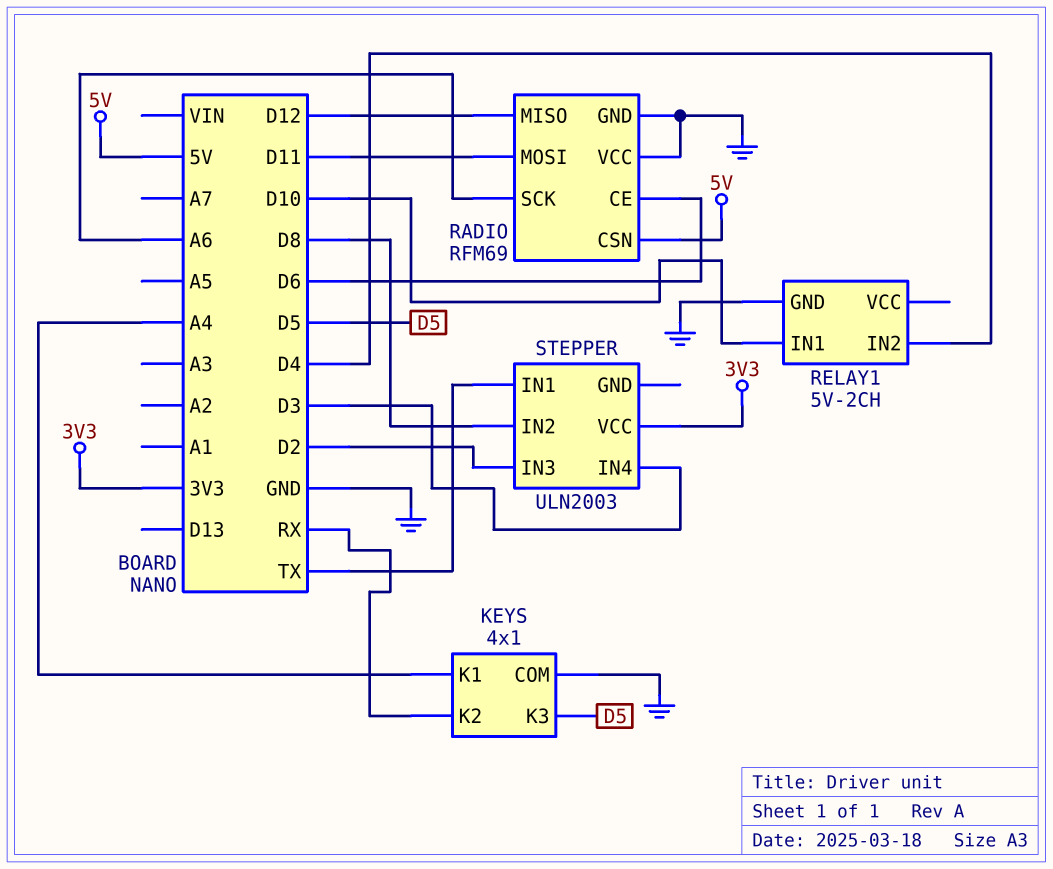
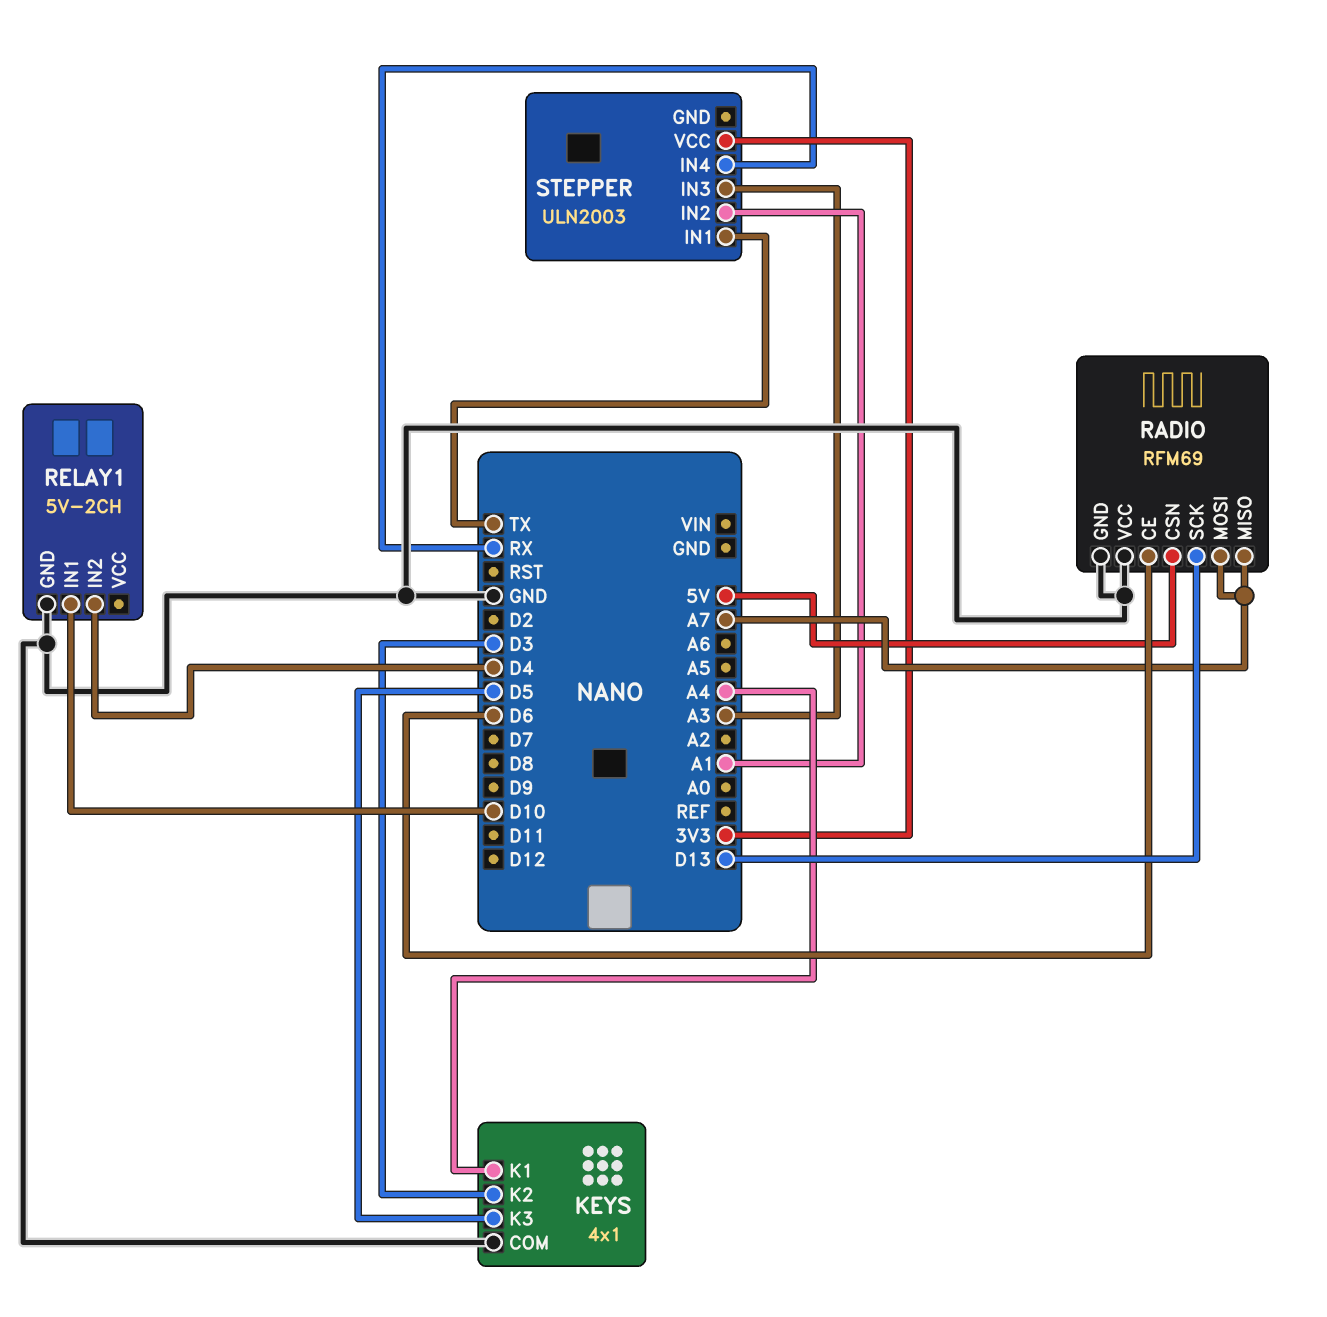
KEYS pin K2: RX -> D3
RADIO pin MISO: D12 -> A7
RADIO pin MOSI: D11 -> A7
RADIO pin SCK: A6 -> D13
STEPPER pin IN2: D8 -> A1
STEPPER pin IN3: D2 -> A3
STEPPER pin IN4: D3 -> RX

